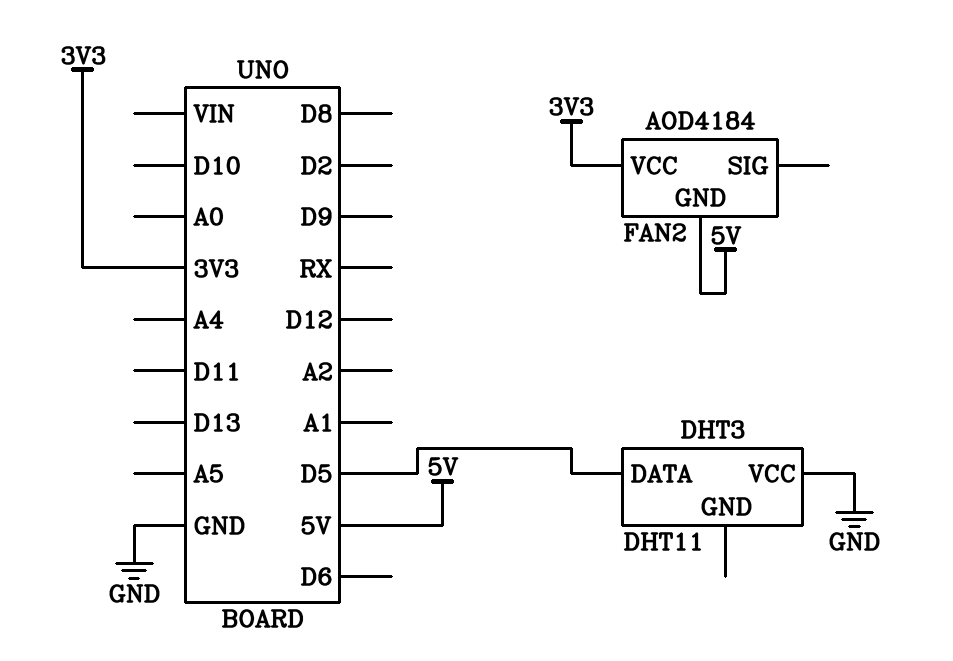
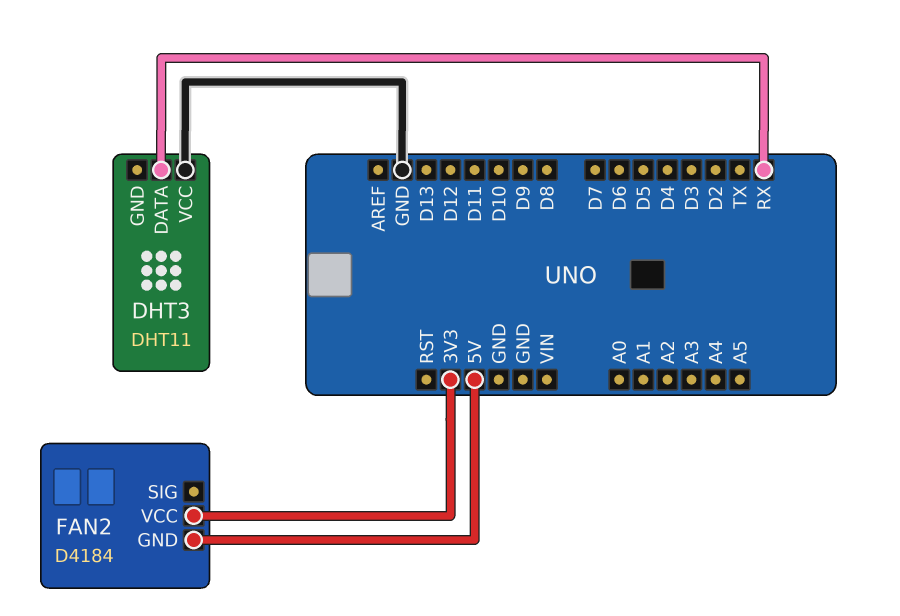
DHT3 pin DATA: D5 -> RX
FAN2: AOD4184 -> D4184

